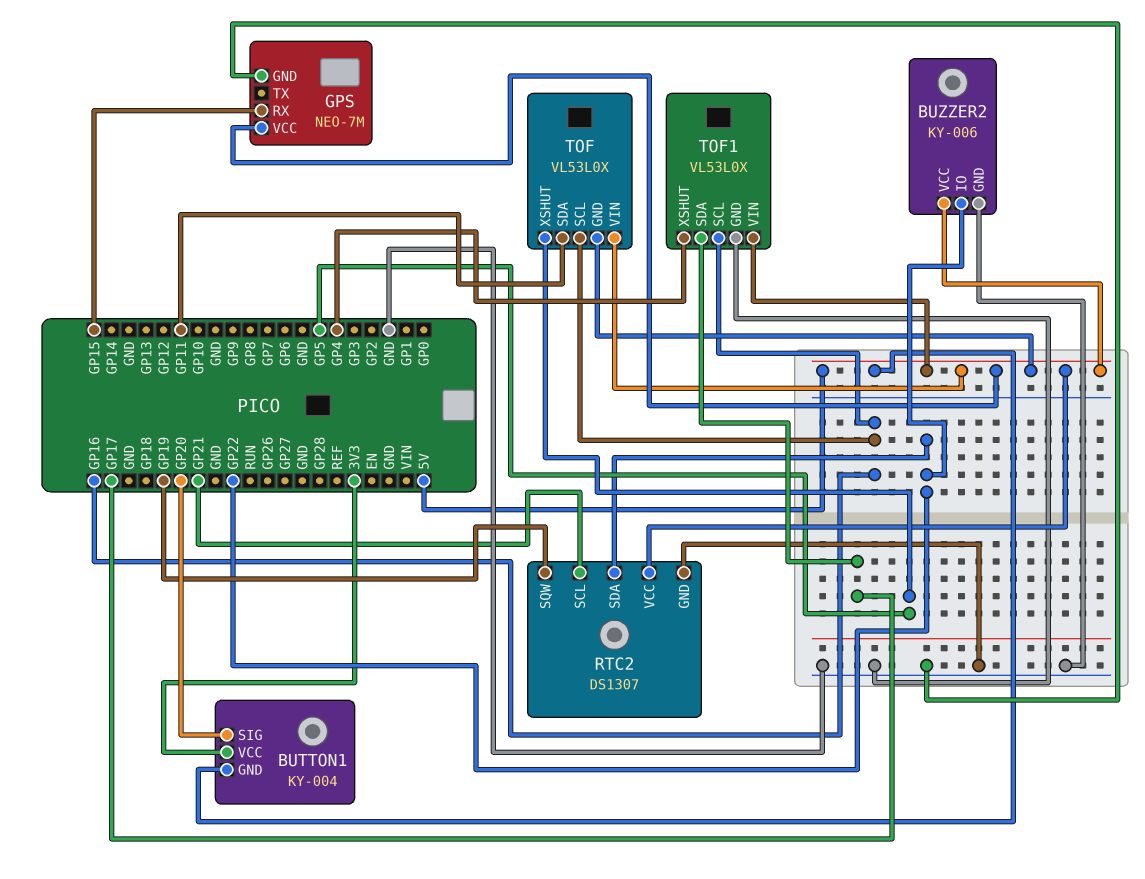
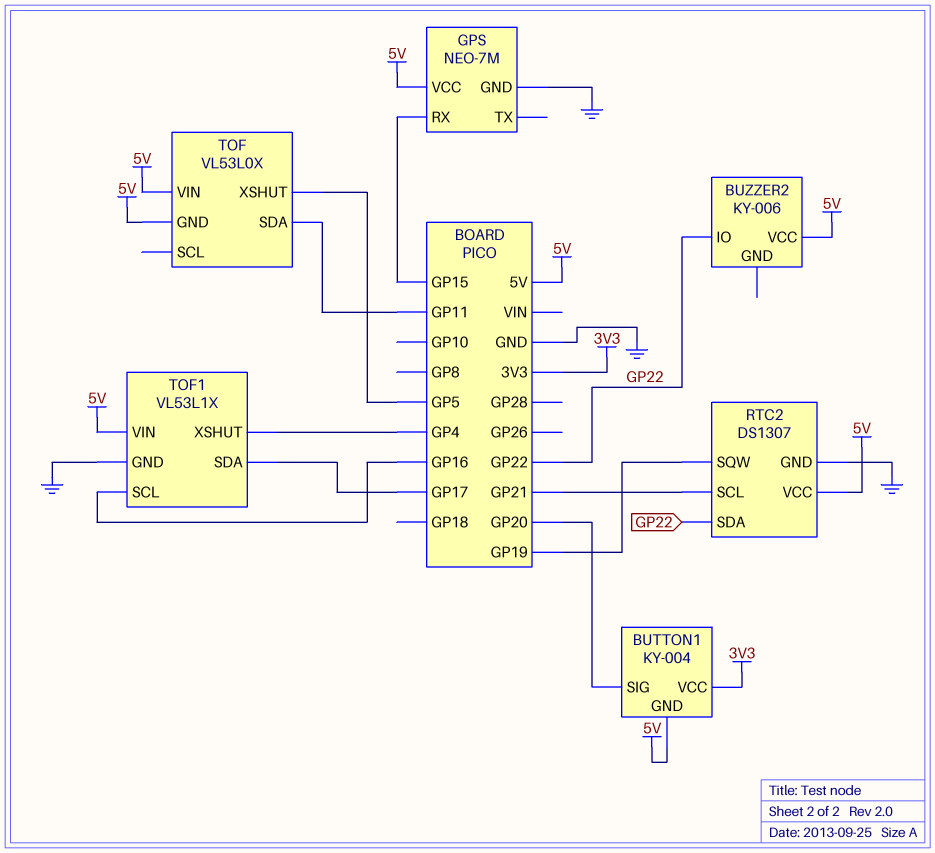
BUZZER2 pin GND: GND -> none
TOF pin SCL: GP16 -> none
TOF1: VL53L0X -> VL53L1X

